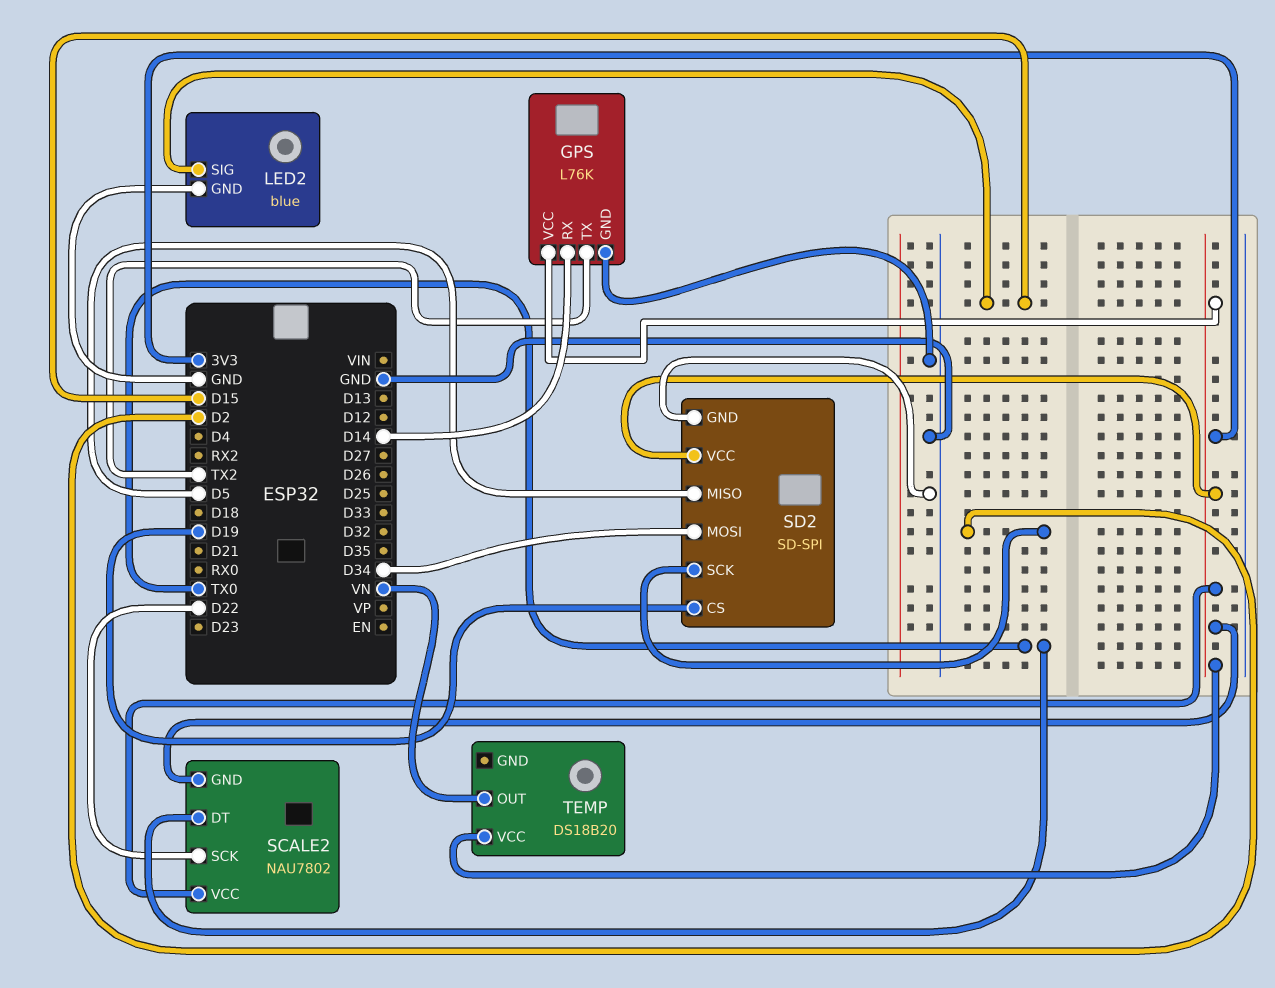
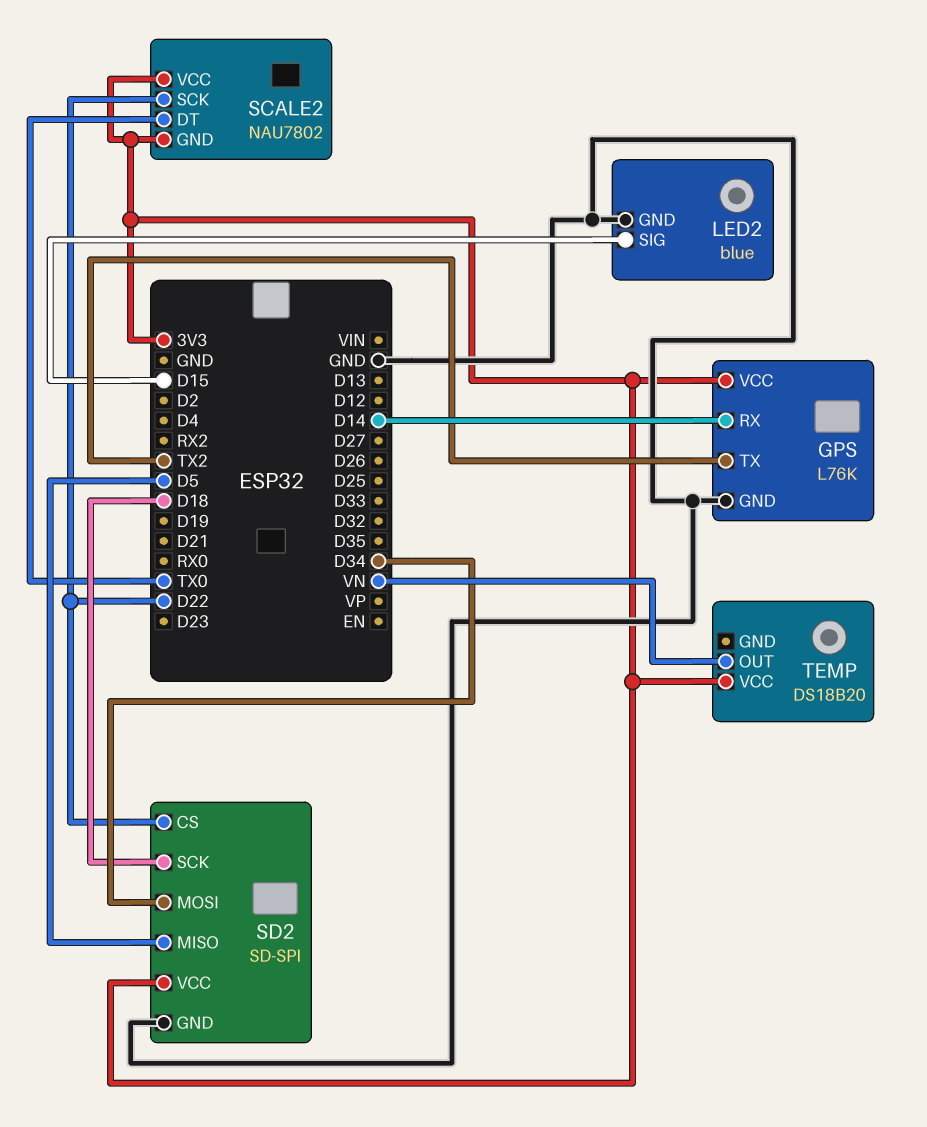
SD2 pin CS: D19 -> D22
SD2 pin SCK: D2 -> D18

